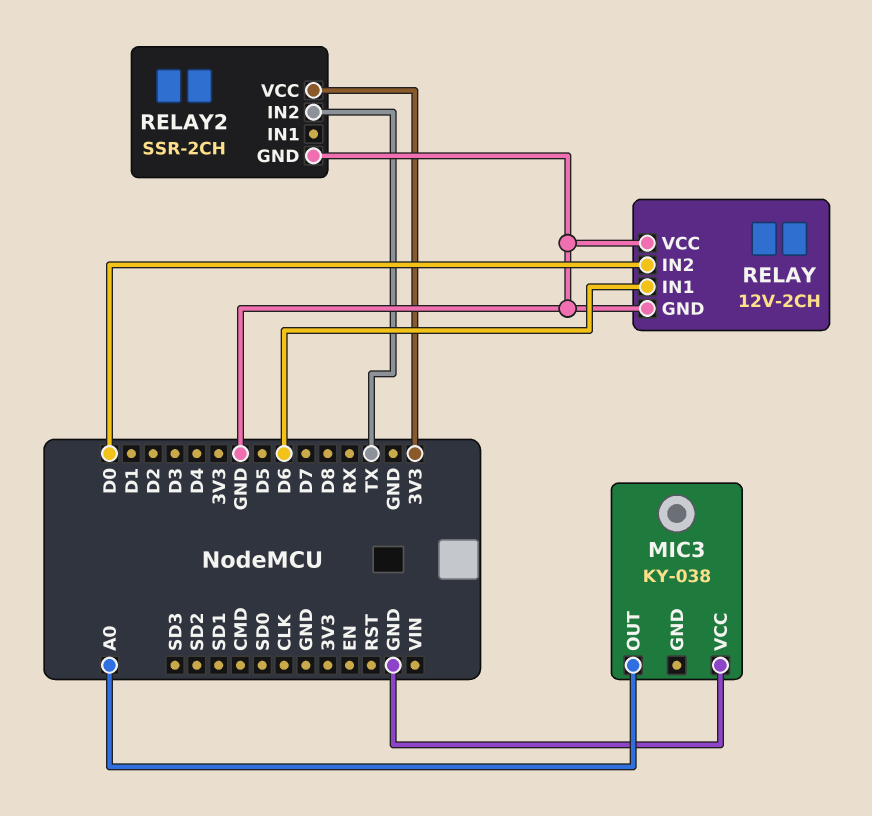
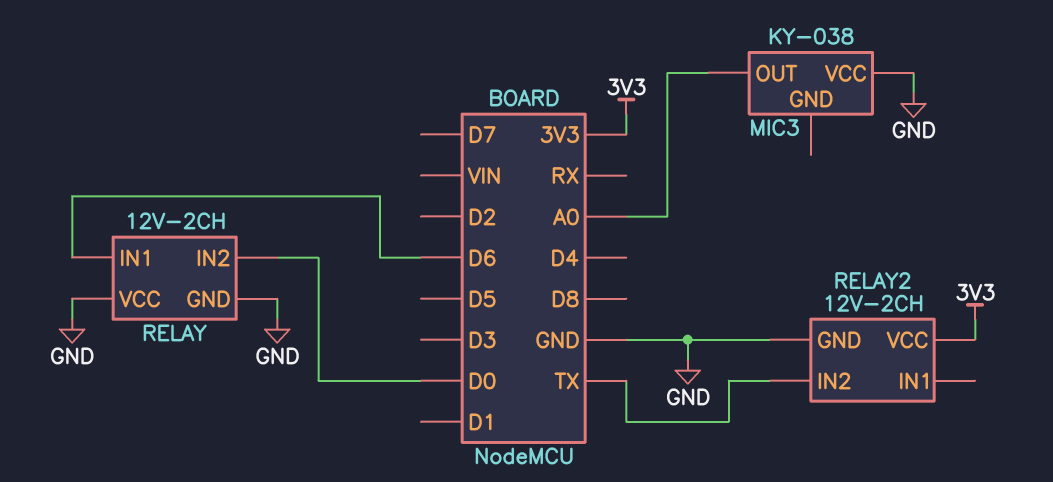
RELAY2: SSR-2CH -> 12V-2CH

